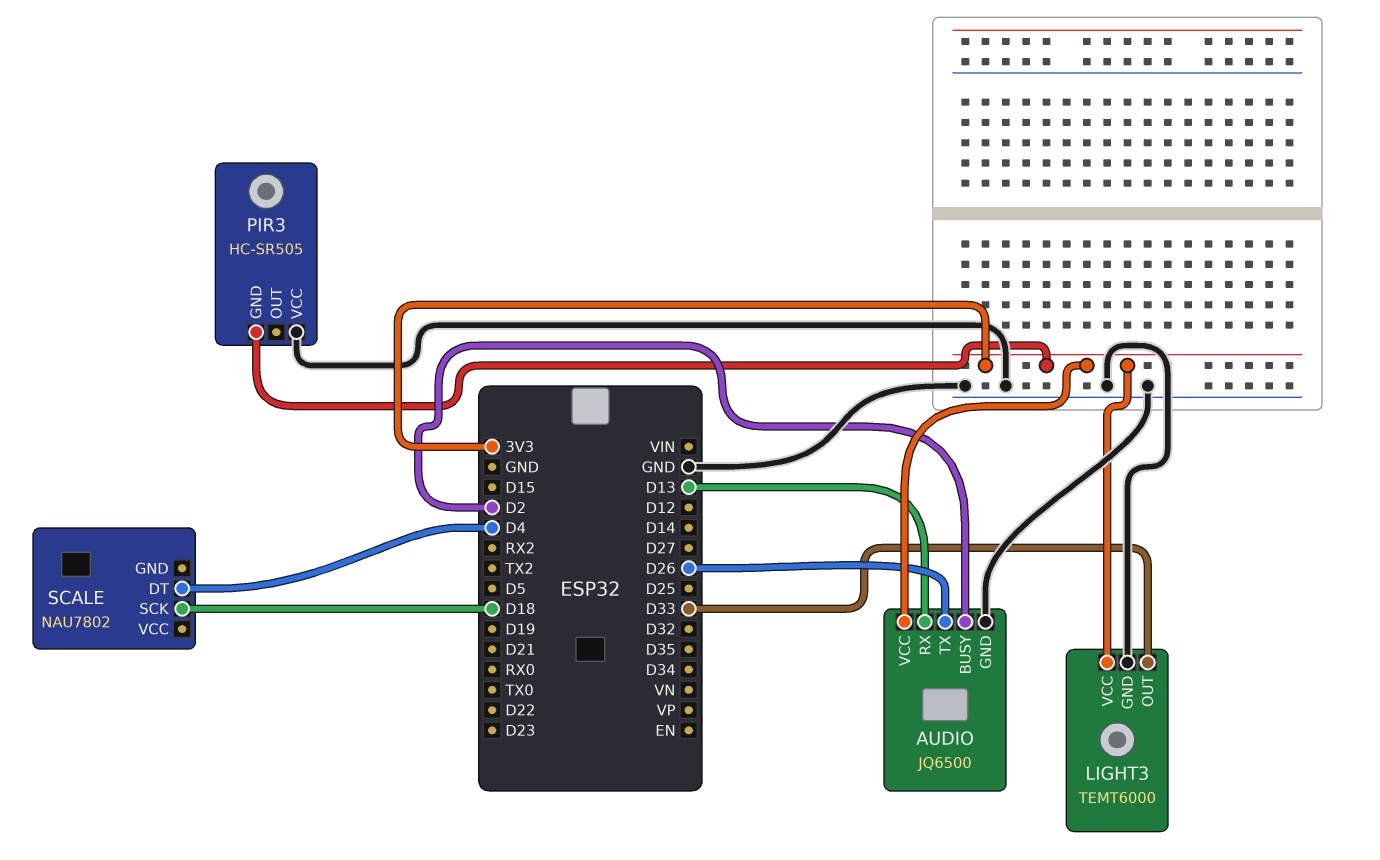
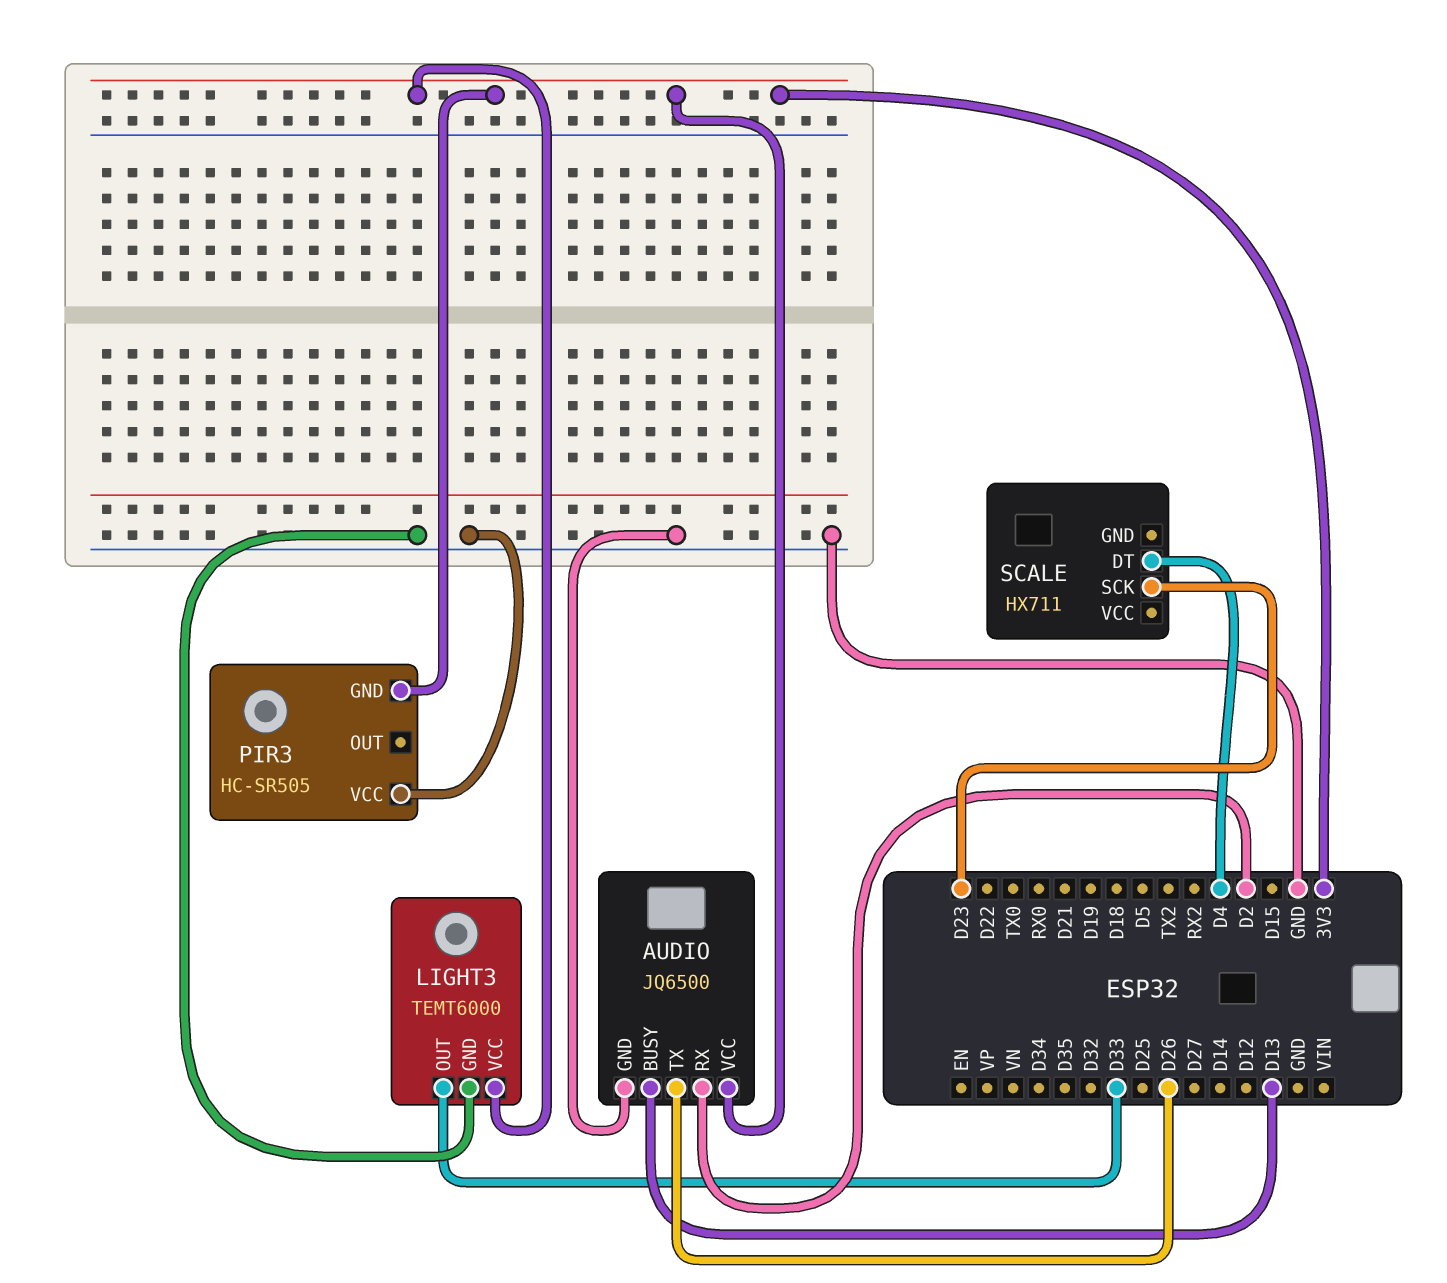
AUDIO pin BUSY: D2 -> D13
AUDIO pin RX: D13 -> D2
SCALE: NAU7802 -> HX711
SCALE pin SCK: D18 -> D23

